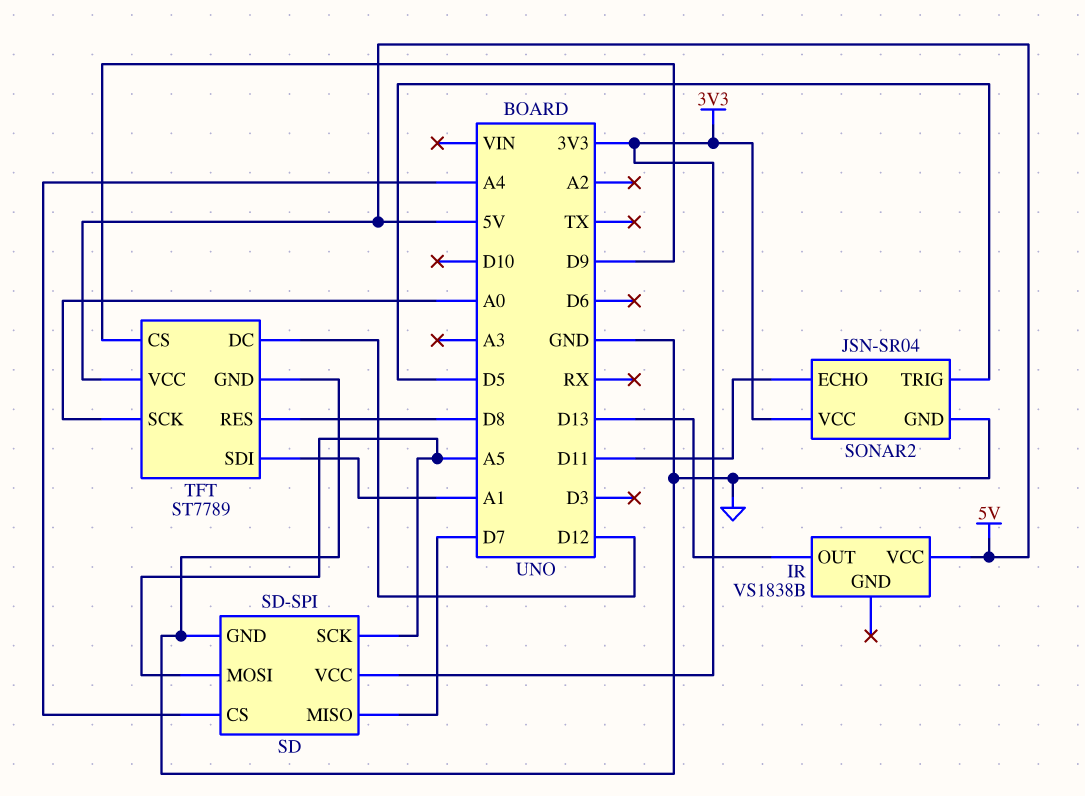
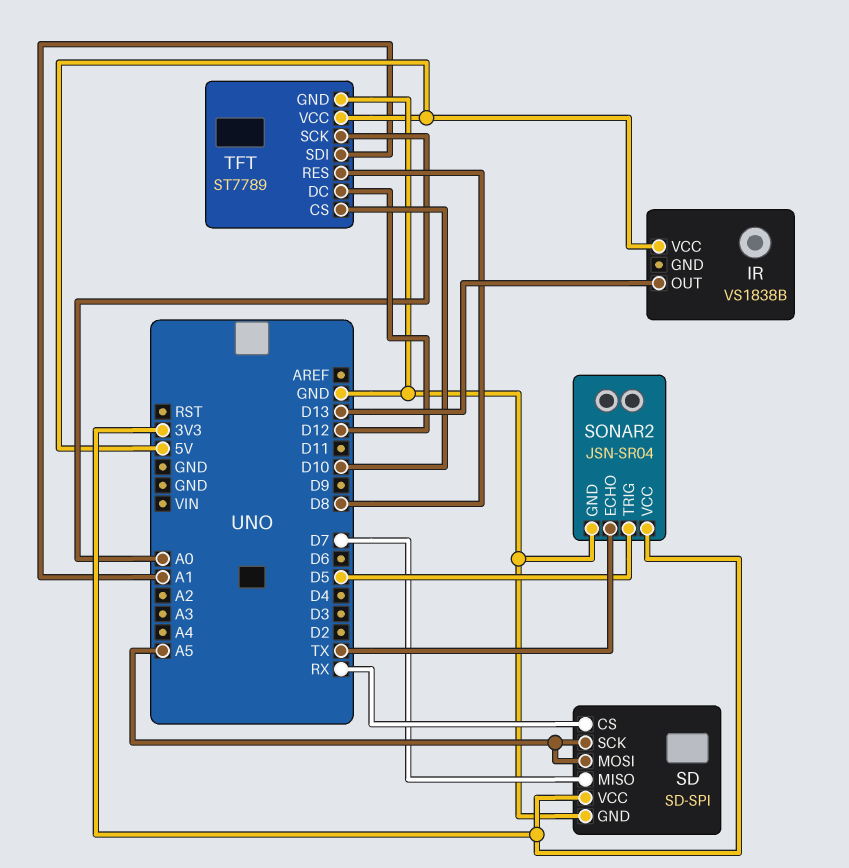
SD pin CS: A4 -> RX
SONAR2 pin ECHO: D11 -> TX
TFT pin CS: D9 -> D10

